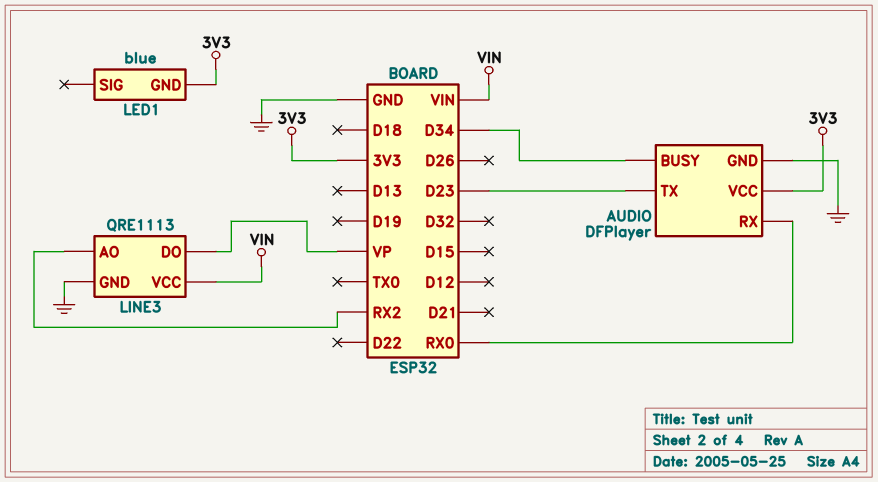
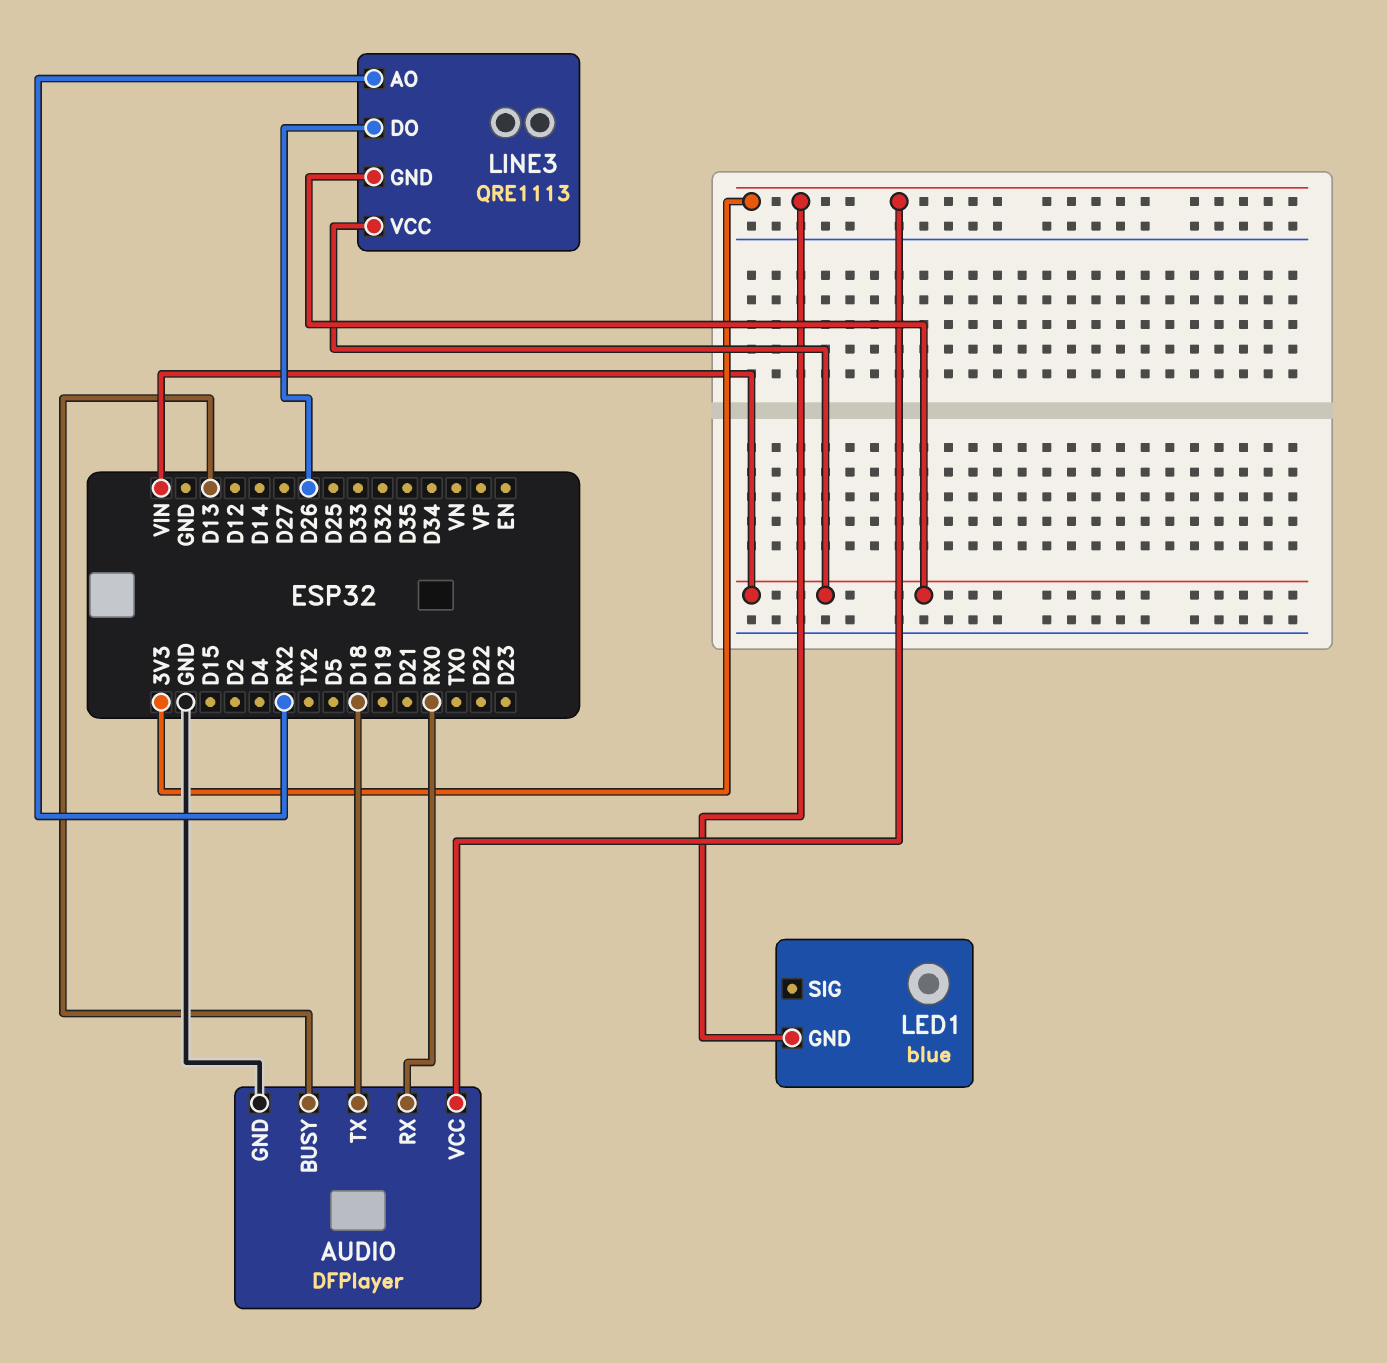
AUDIO pin BUSY: D34 -> D13
AUDIO pin TX: D23 -> D18
LINE3 pin DO: VP -> D26
LINE3 pin GND: GND -> VIN

